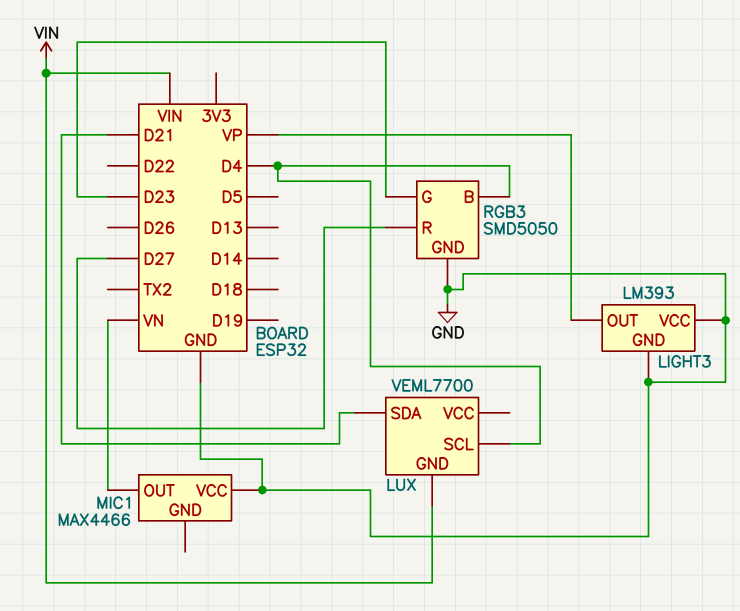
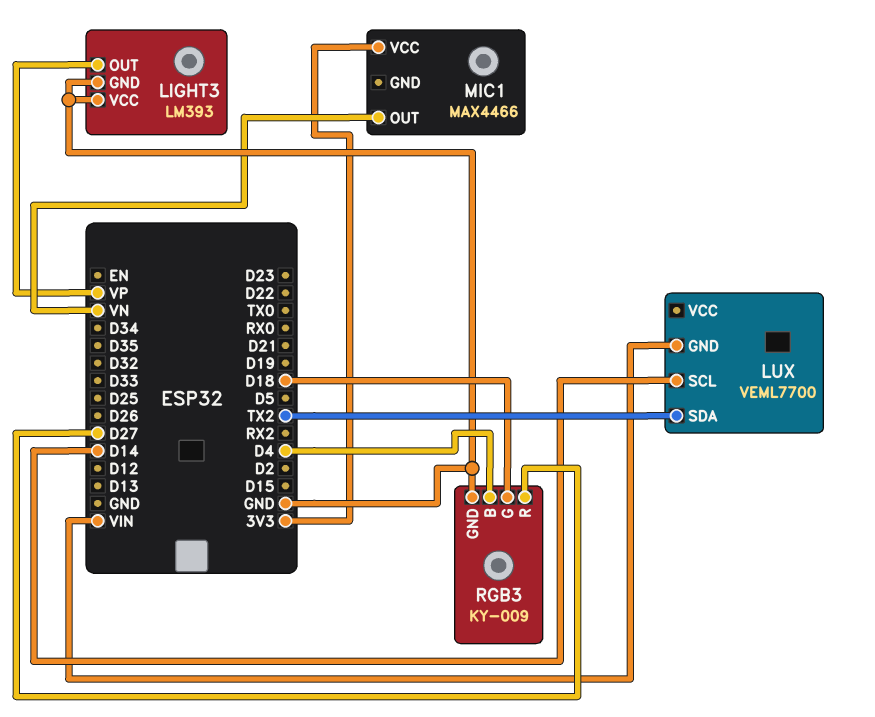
LUX pin SCL: D4 -> D14
LUX pin SDA: D21 -> TX2
MIC1 pin VCC: GND -> 3V3
RGB3: SMD5050 -> KY-009
RGB3 pin G: D23 -> D18

